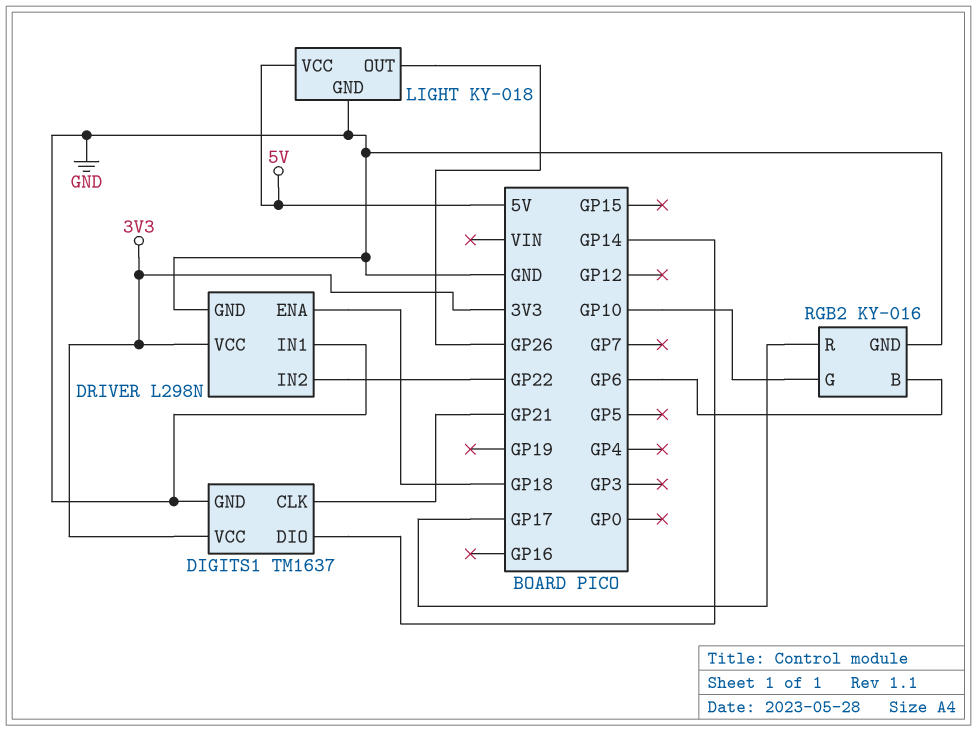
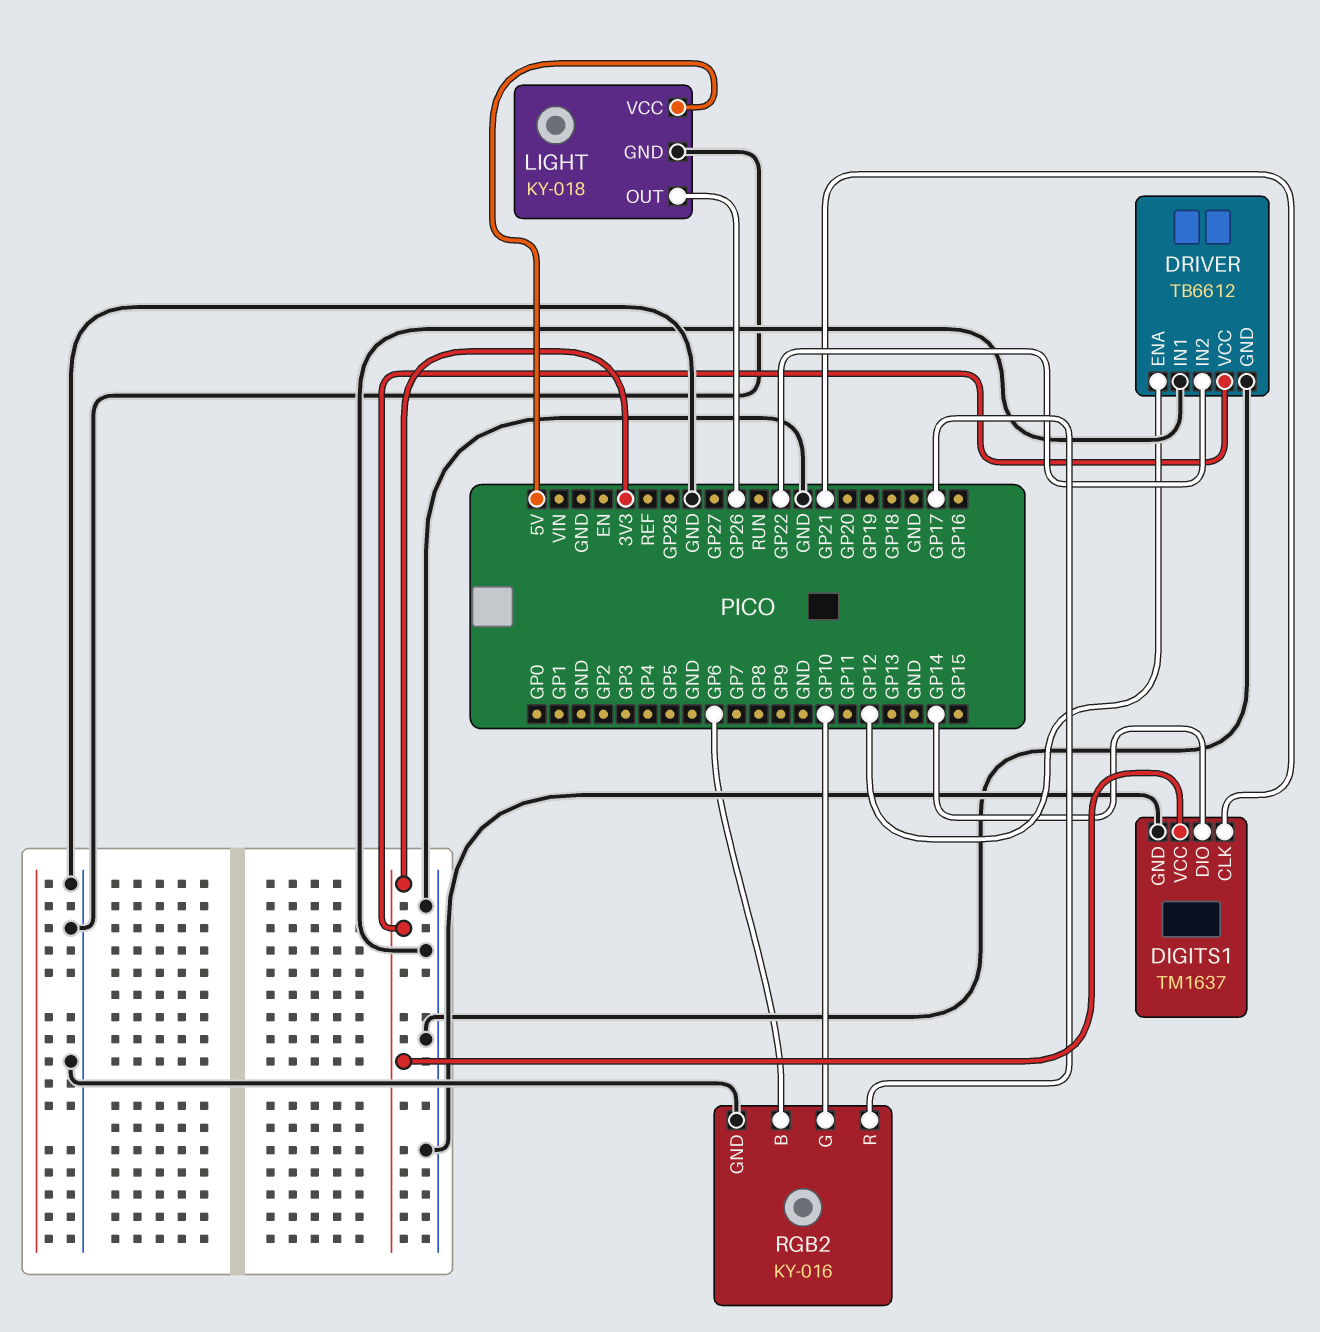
DRIVER: L298N -> TB6612
DRIVER pin ENA: GP18 -> GP12

